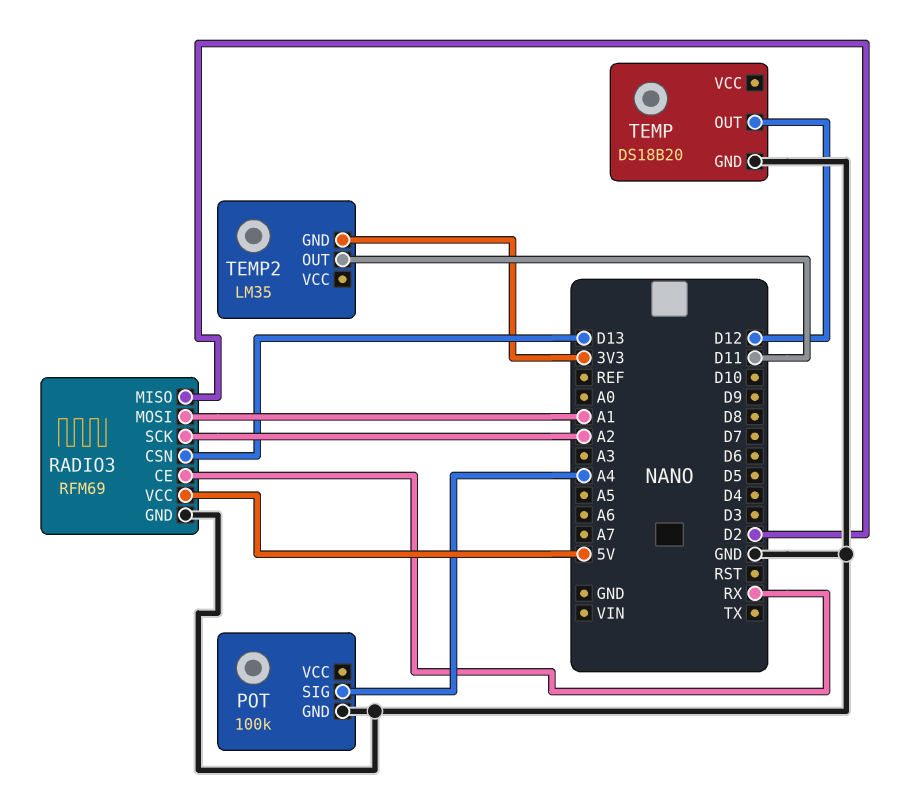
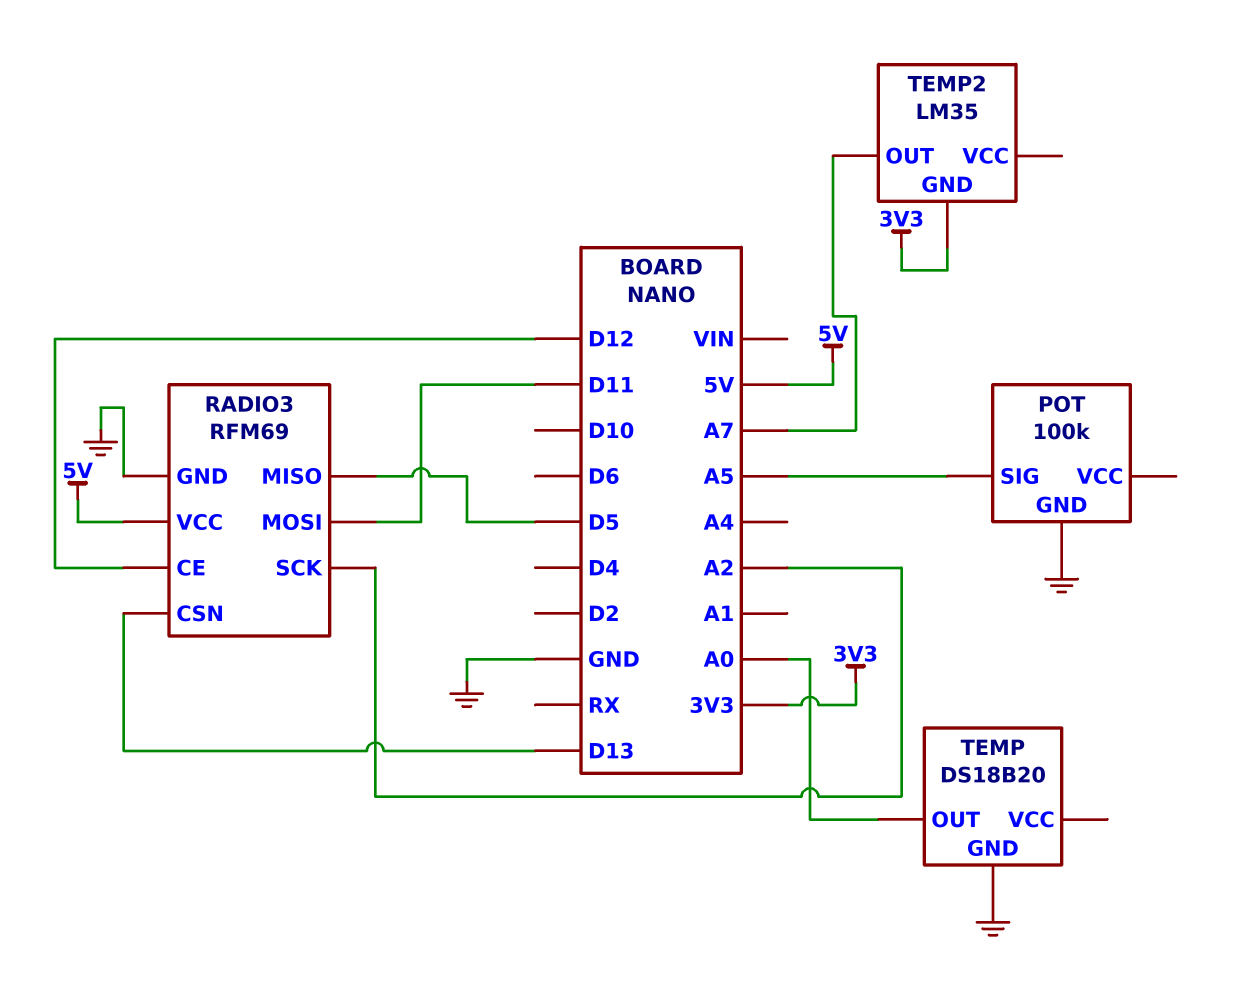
POT pin SIG: A4 -> A5
RADIO3 pin CE: RX -> D12
RADIO3 pin MISO: D2 -> D5
RADIO3 pin MOSI: A1 -> D11
TEMP pin OUT: D12 -> A0
TEMP2 pin OUT: D11 -> A7

